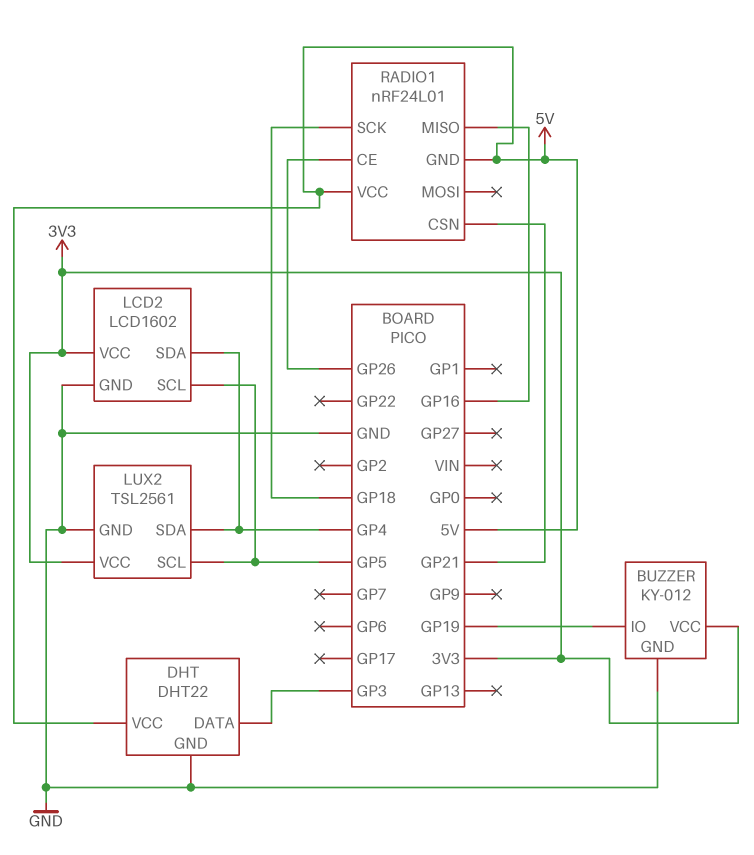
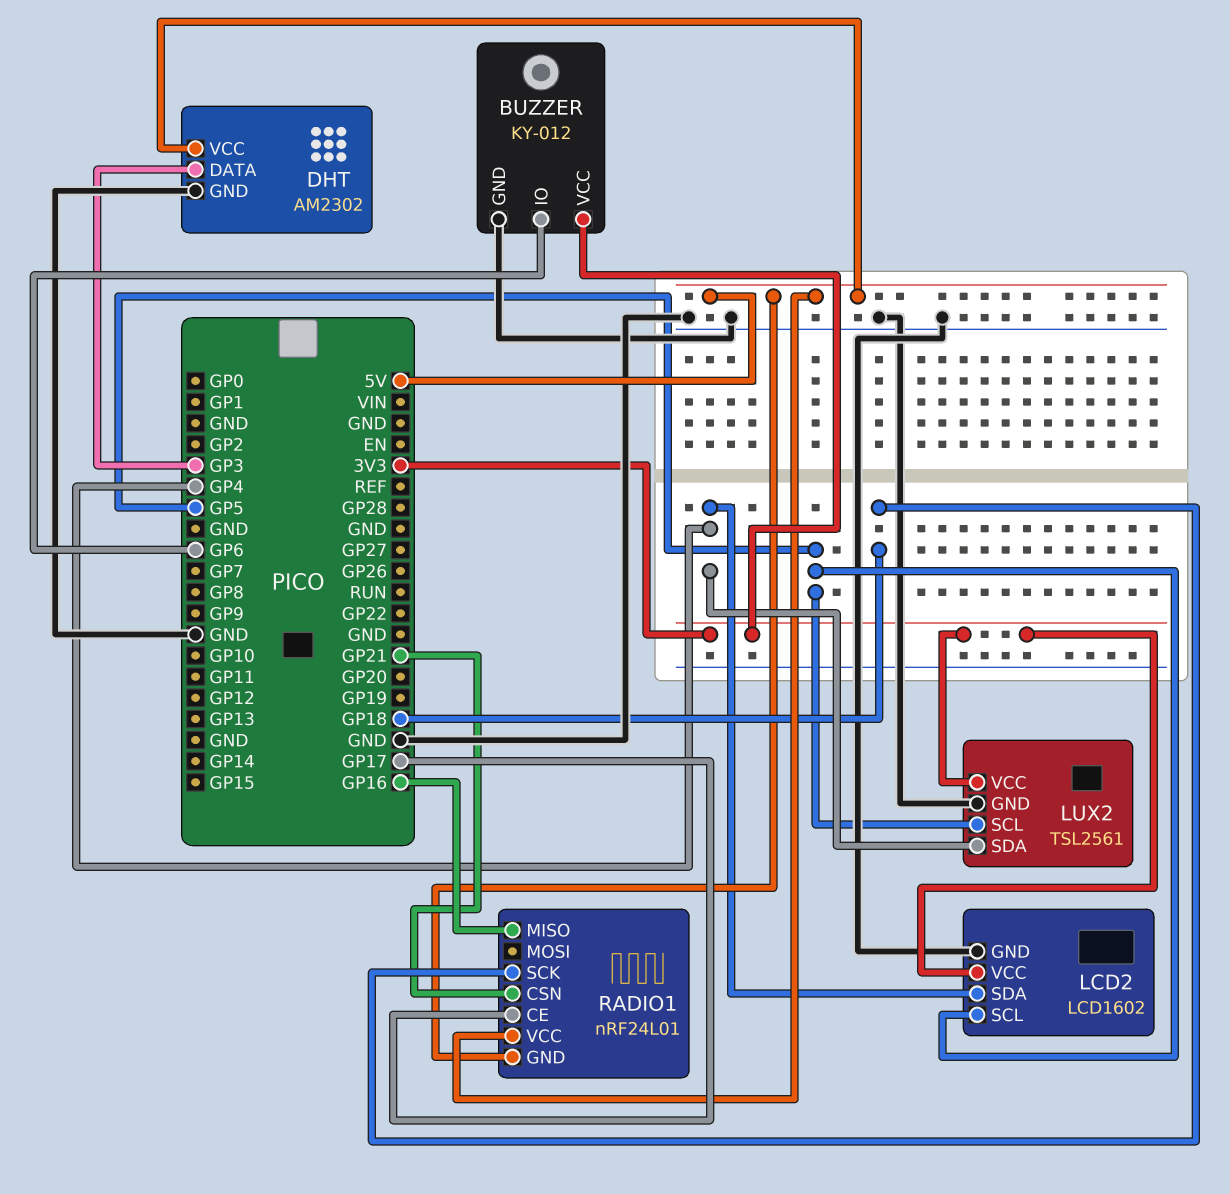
BUZZER pin IO: GP19 -> GP6
DHT: DHT22 -> AM2302
RADIO1 pin CE: GP26 -> GP17

